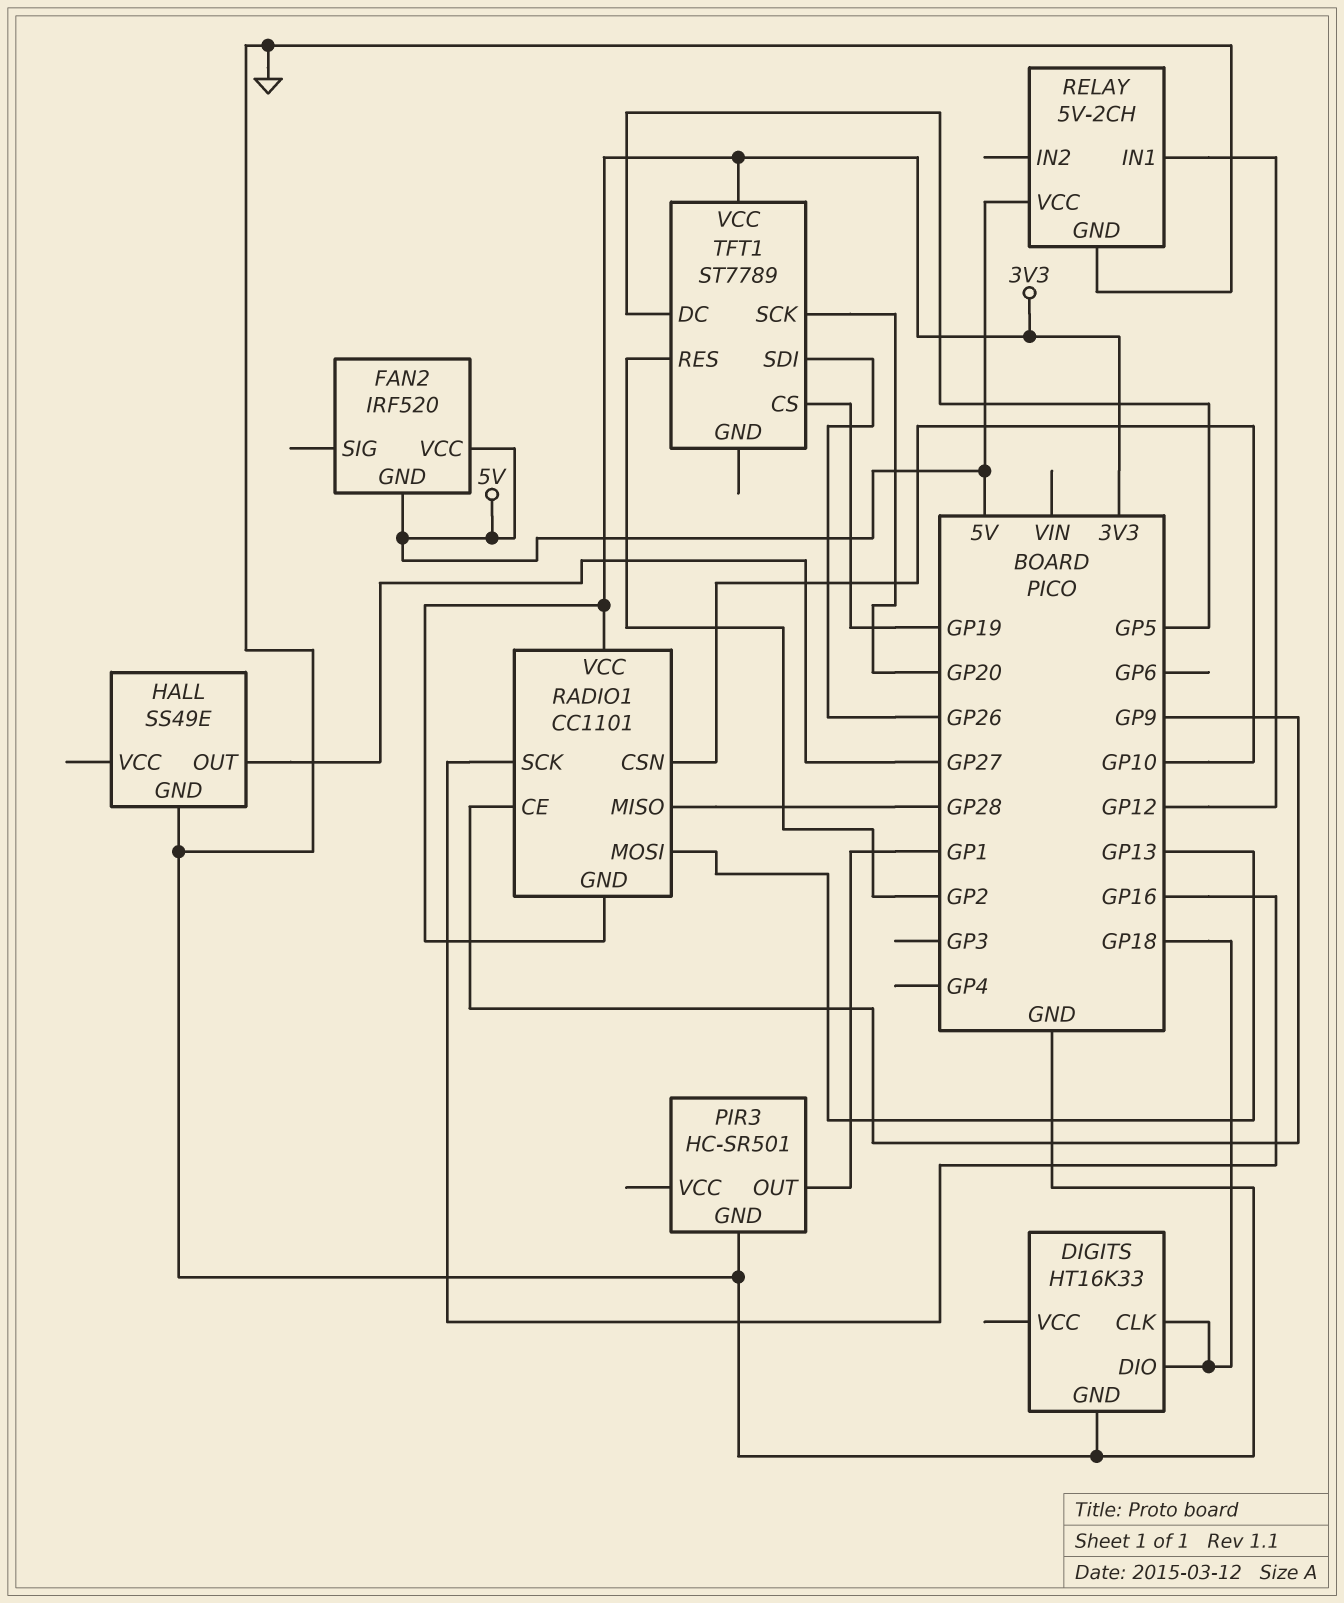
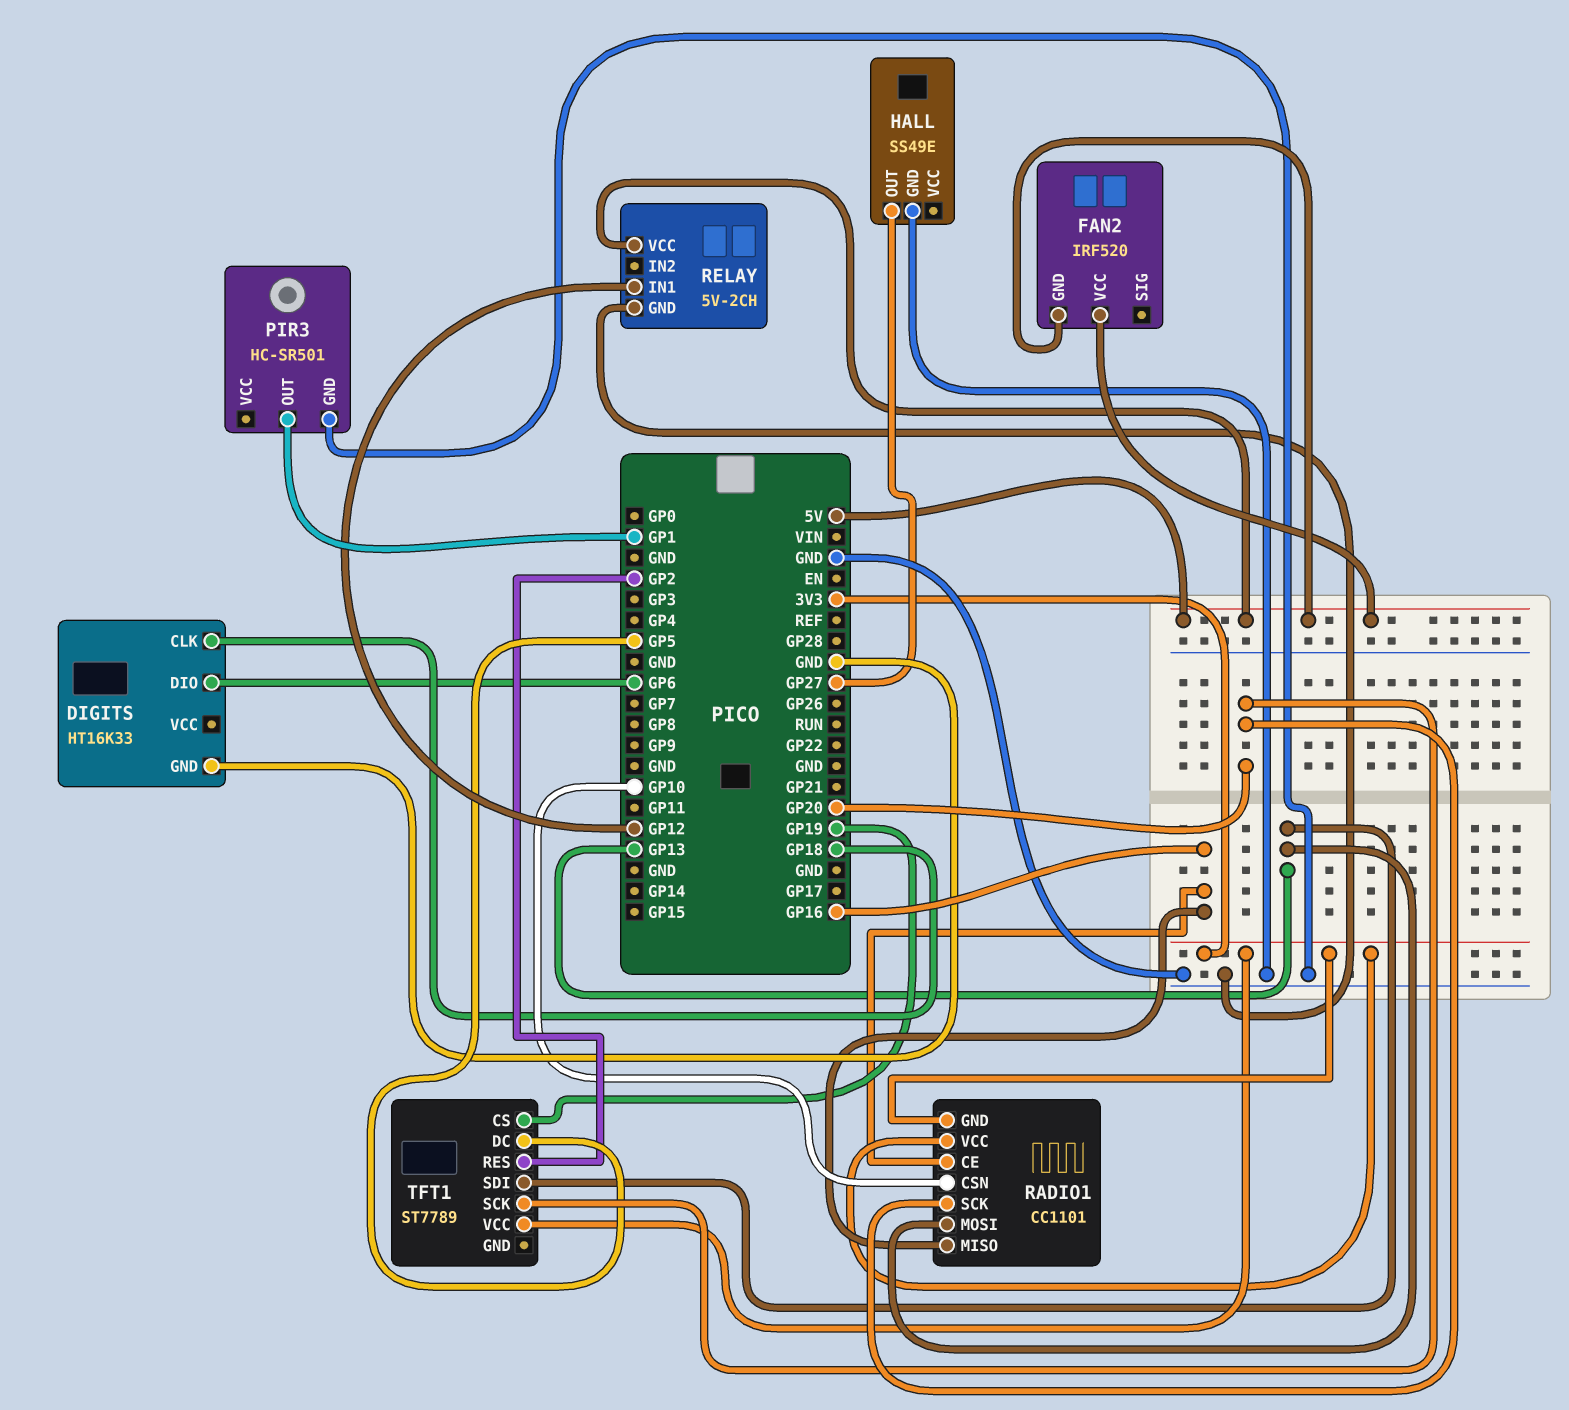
DIGITS pin DIO: GP18 -> GP6
RADIO1 pin CE: GP9 -> GP16
RADIO1 pin MISO: GP28 -> GP16
RADIO1 pin SCK: GP16 -> GP20
TFT1 pin SDI: GP26 -> GP13

